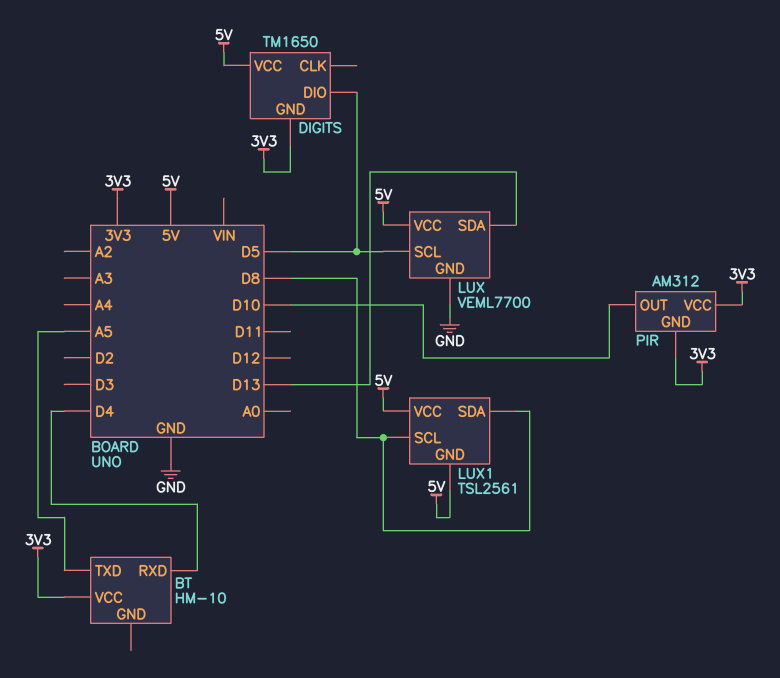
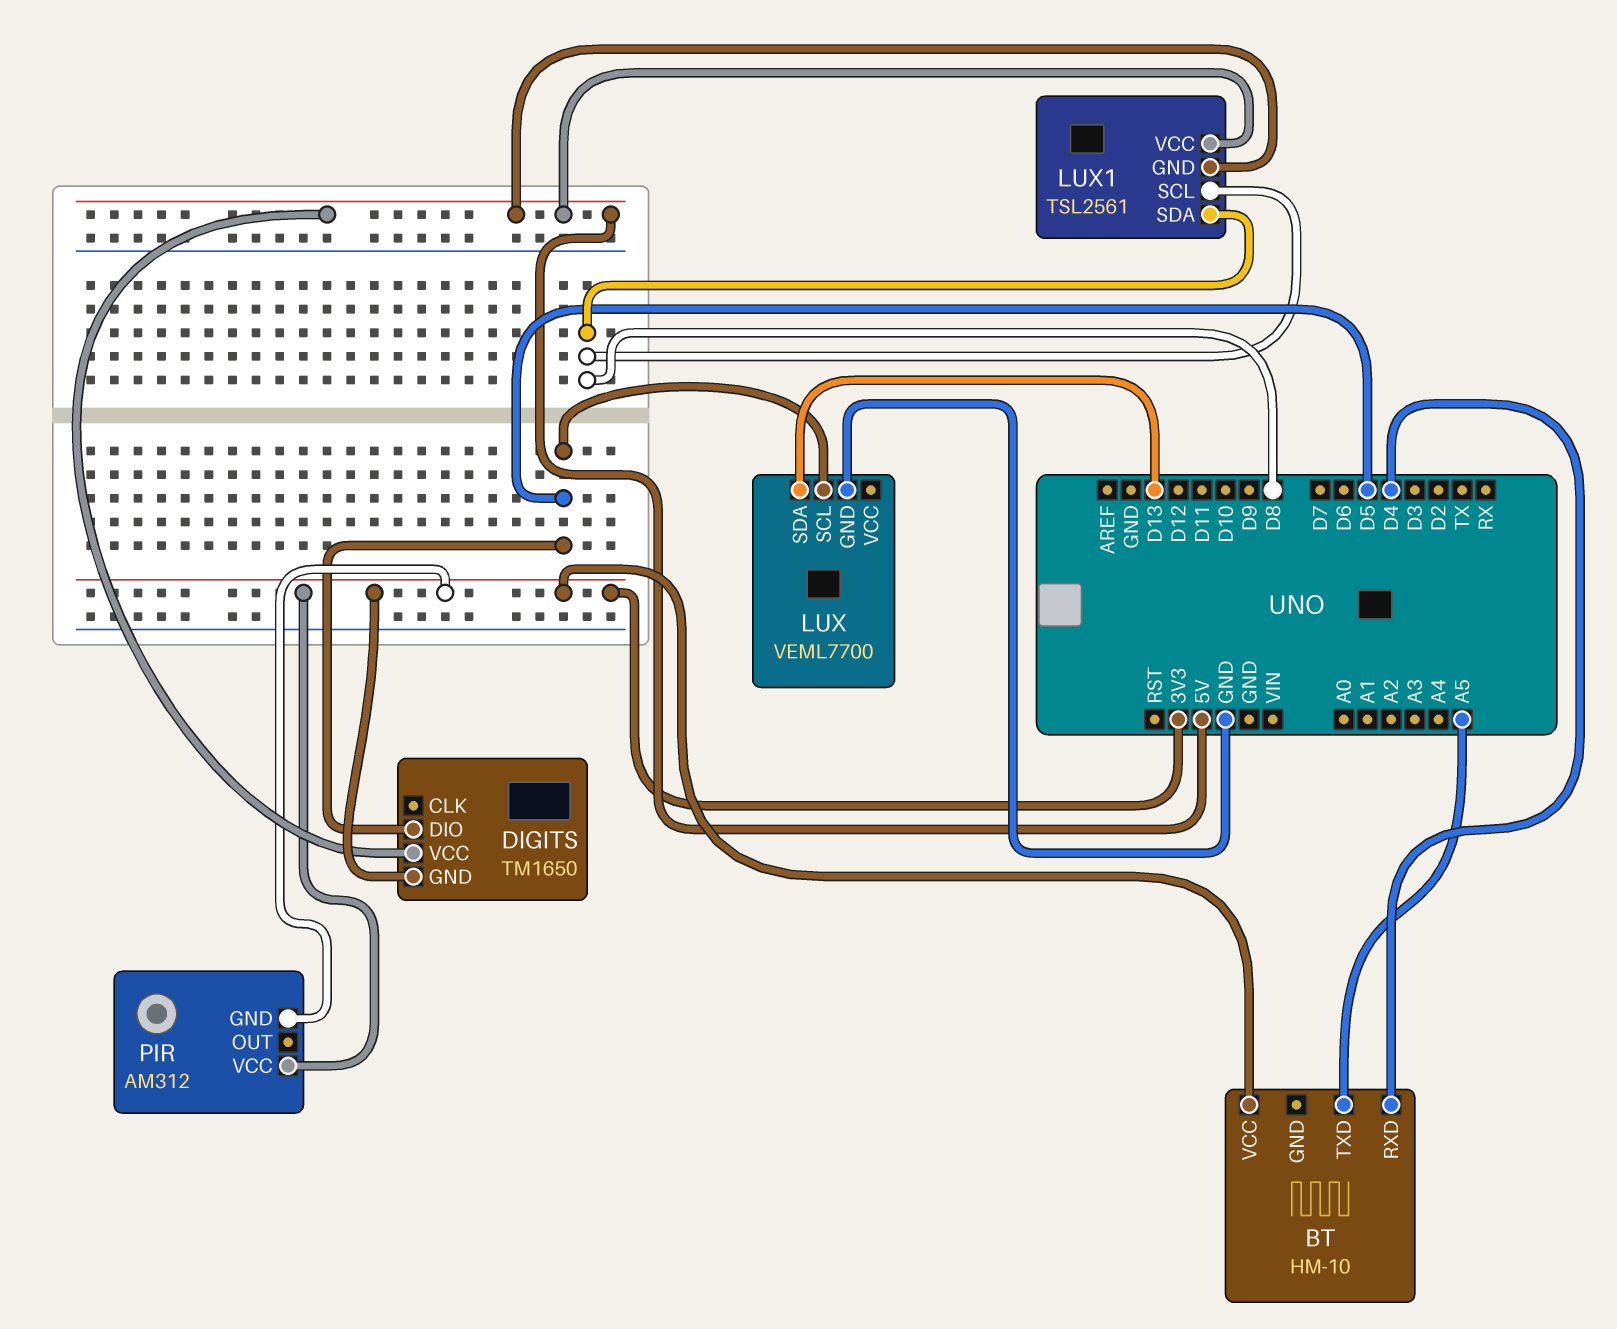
LUX pin VCC: 5V -> none
PIR pin OUT: D10 -> none

